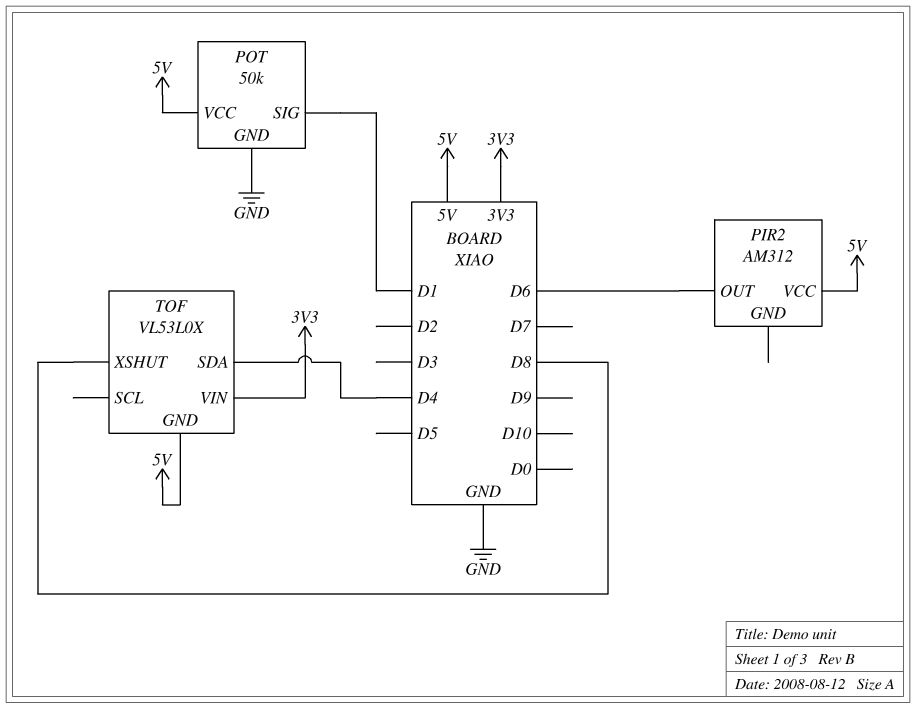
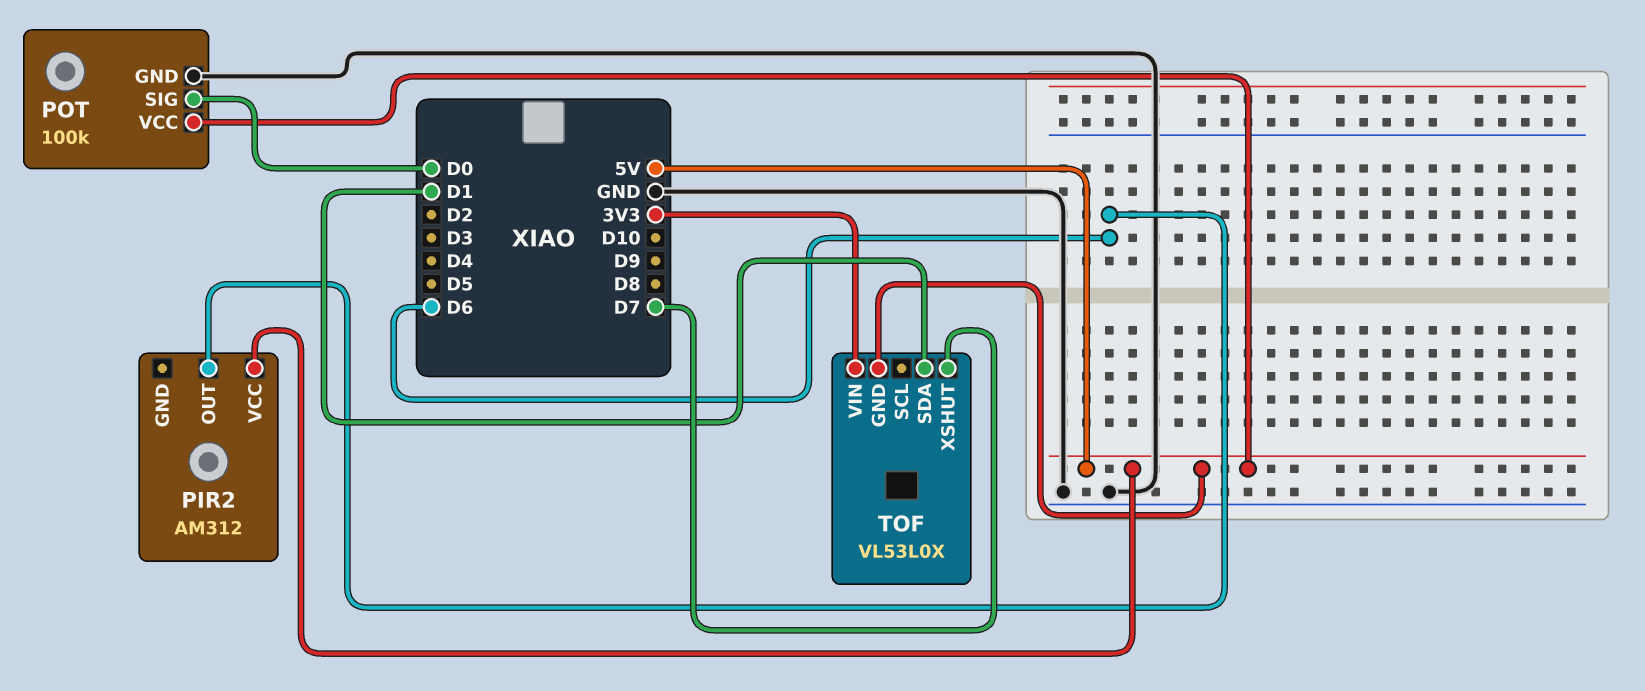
POT: 50k -> 100k
POT pin SIG: D1 -> D0
TOF pin SDA: D4 -> D1
TOF pin XSHUT: D8 -> D7

